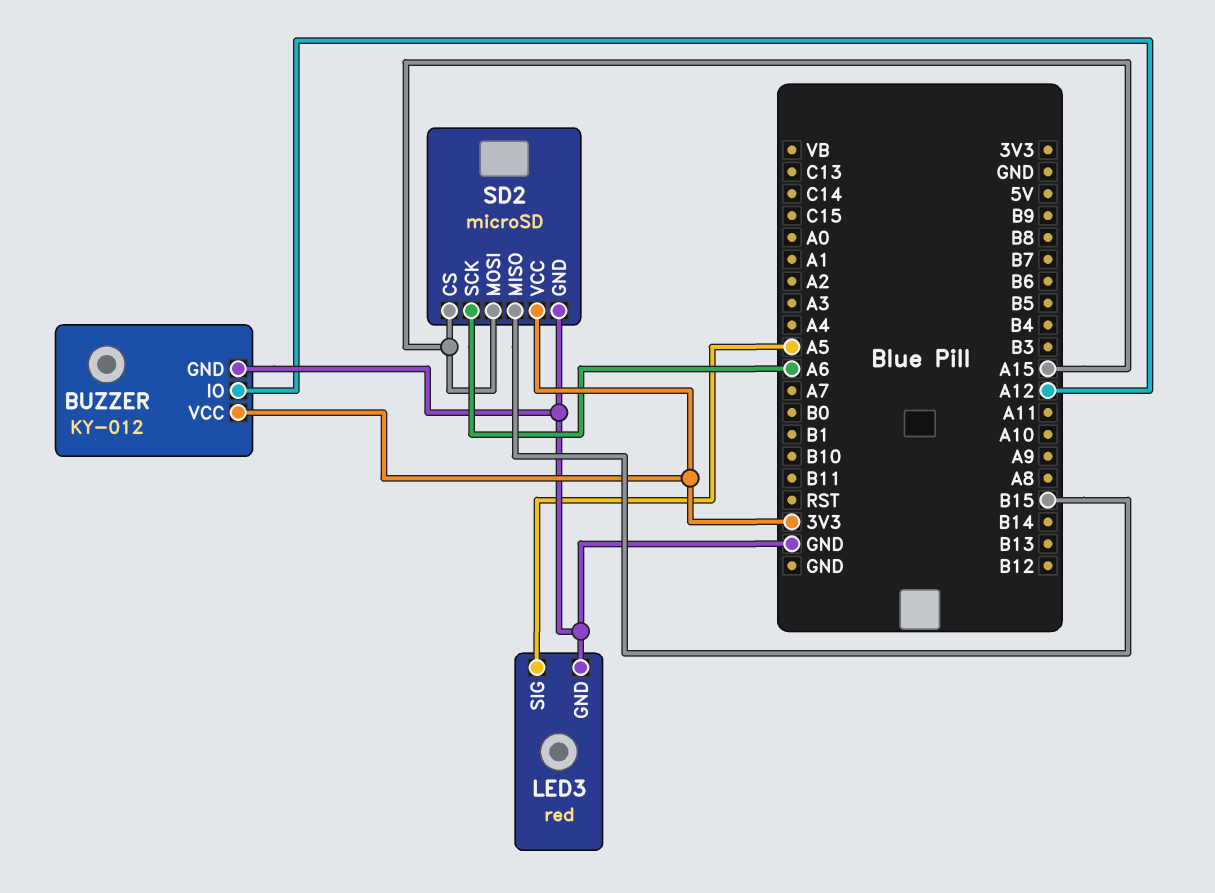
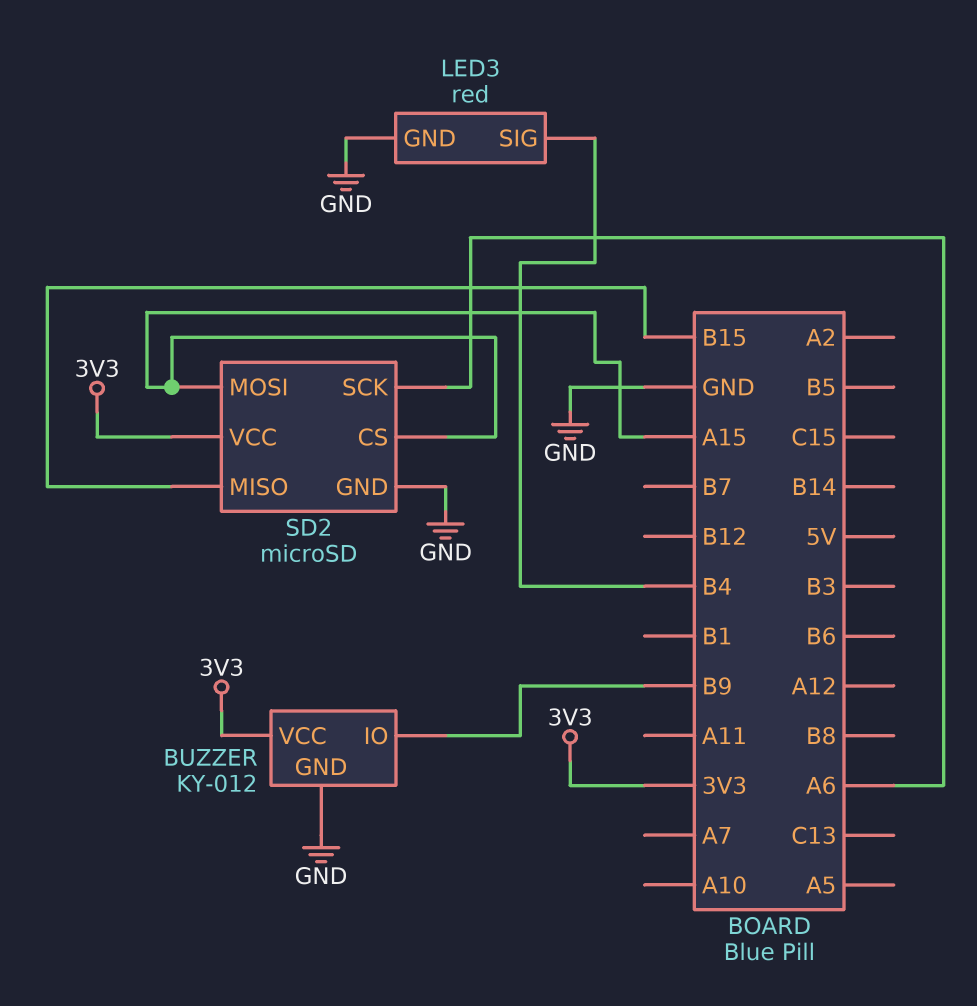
BUZZER pin IO: A12 -> B9
LED3 pin SIG: A5 -> B4

